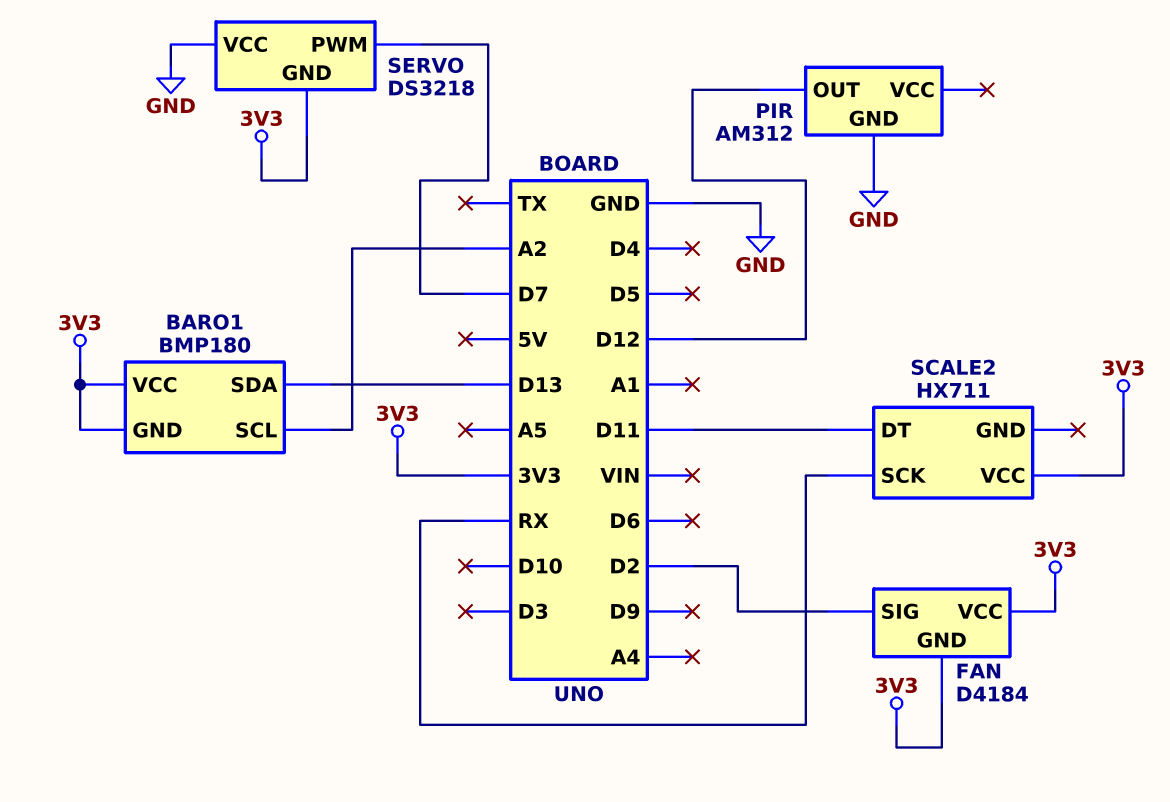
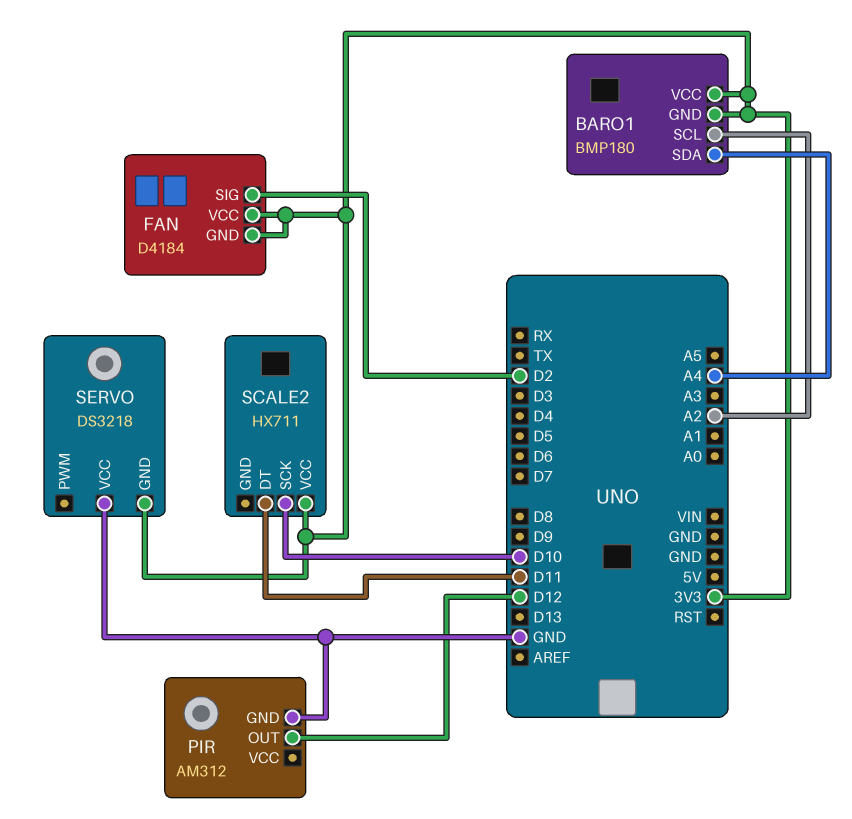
BARO1 pin SDA: D13 -> A4
SCALE2 pin SCK: RX -> D10
SERVO pin PWM: D7 -> none

